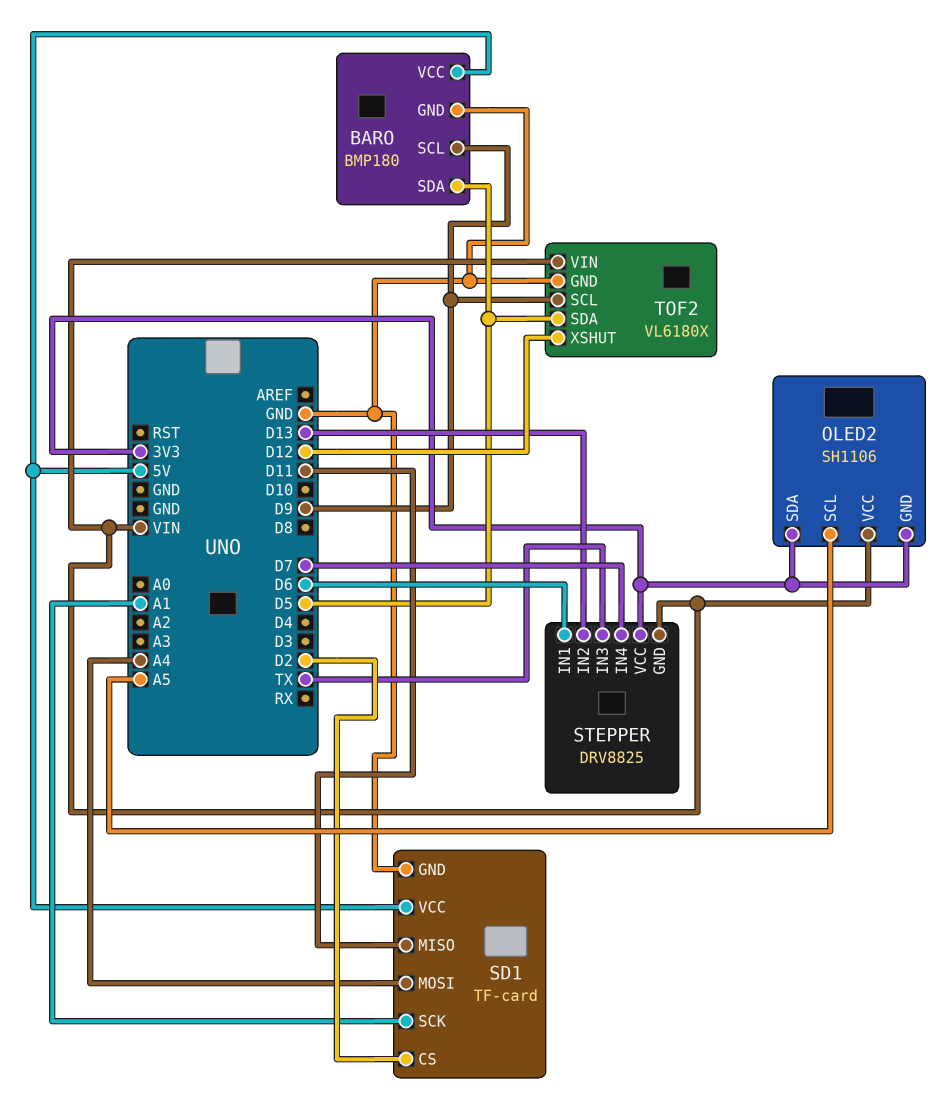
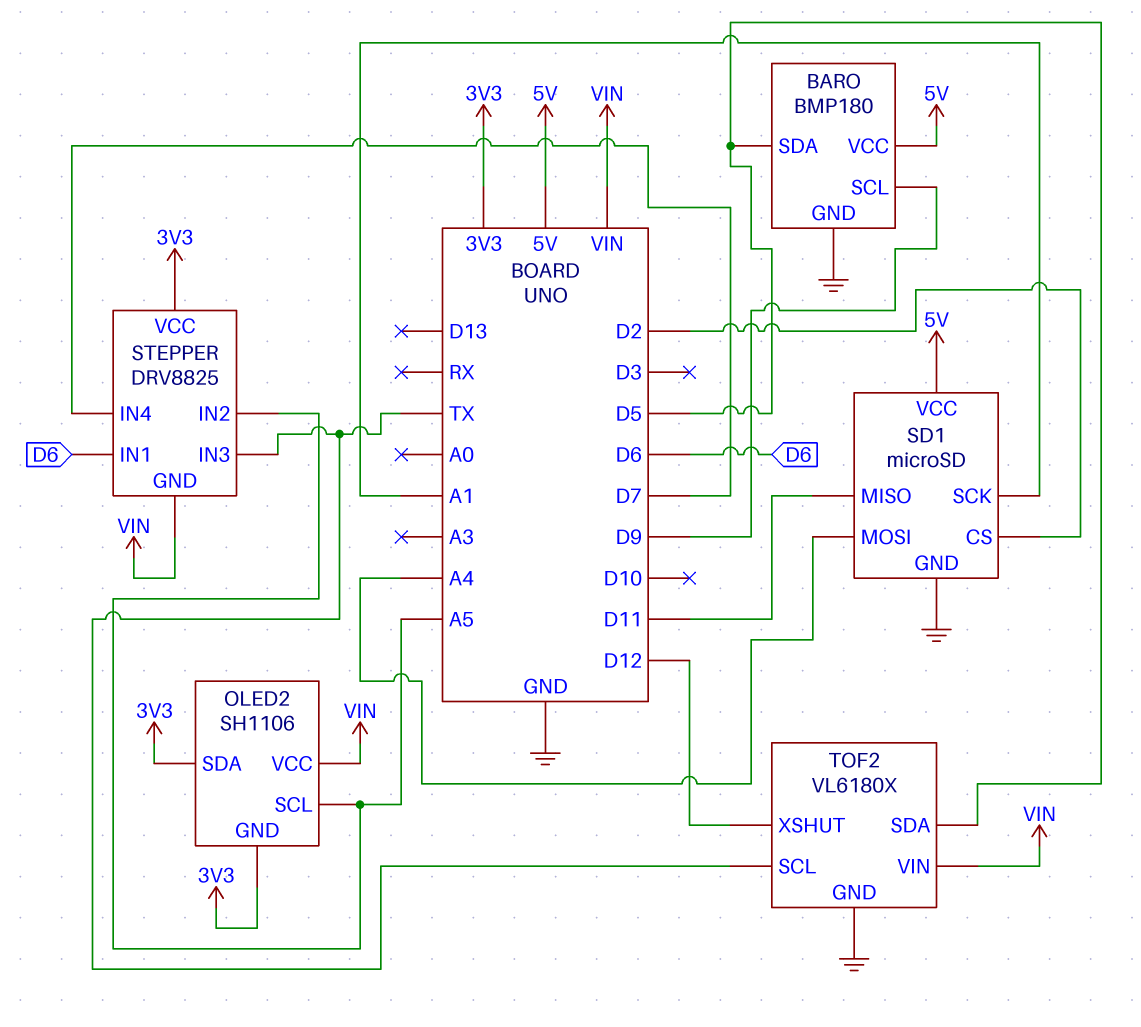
SD1: TF-card -> microSD
STEPPER pin IN2: D13 -> A5
TOF2 pin SCL: D9 -> TX

